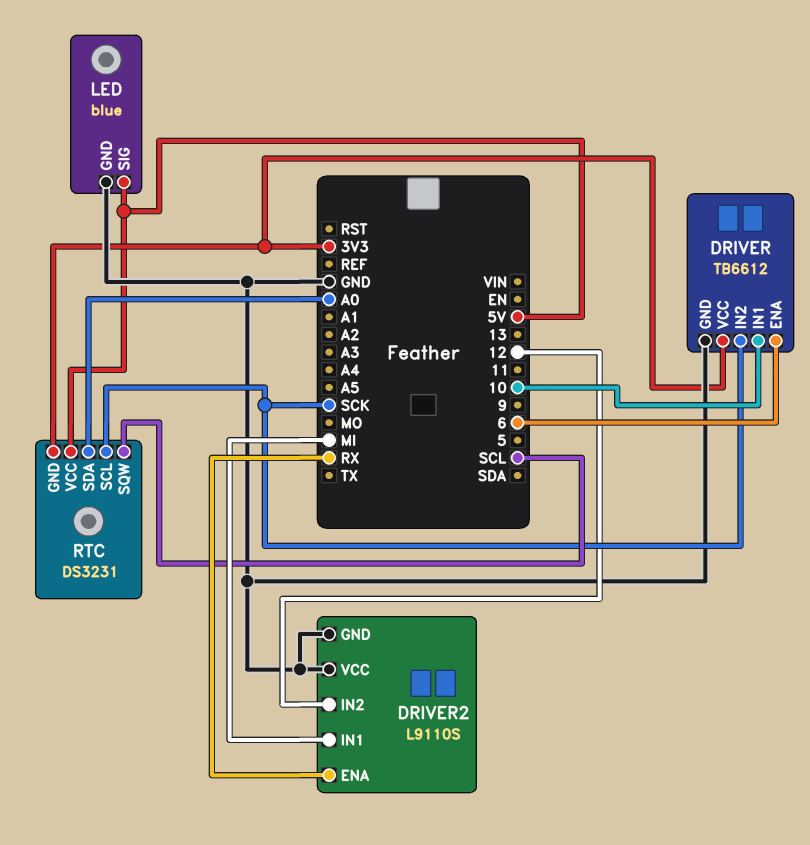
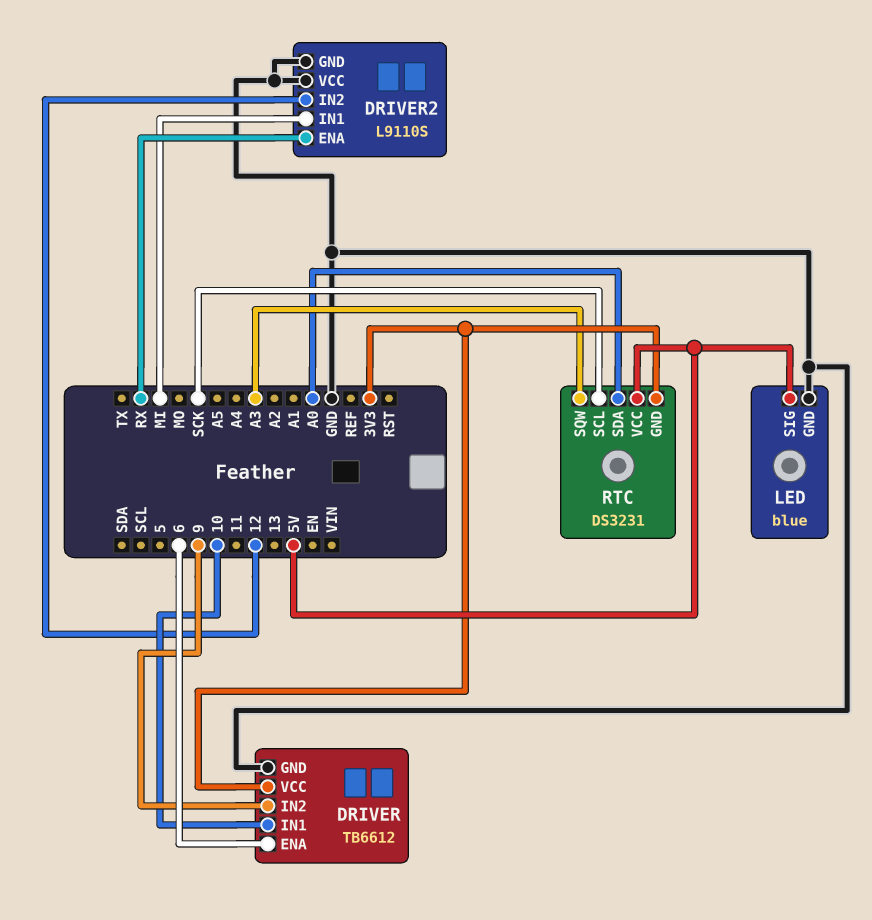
DRIVER pin IN2: SCK -> 9
RTC pin SQW: SCL -> A3

